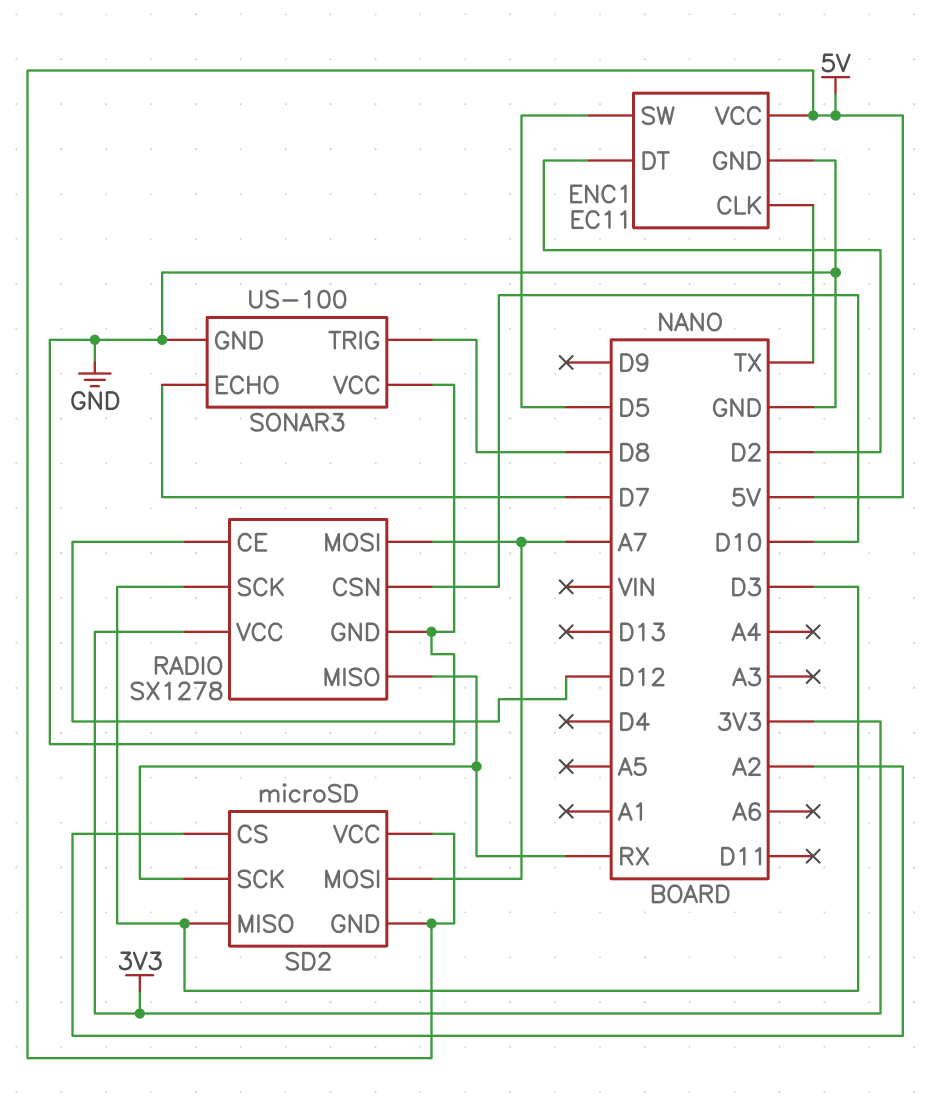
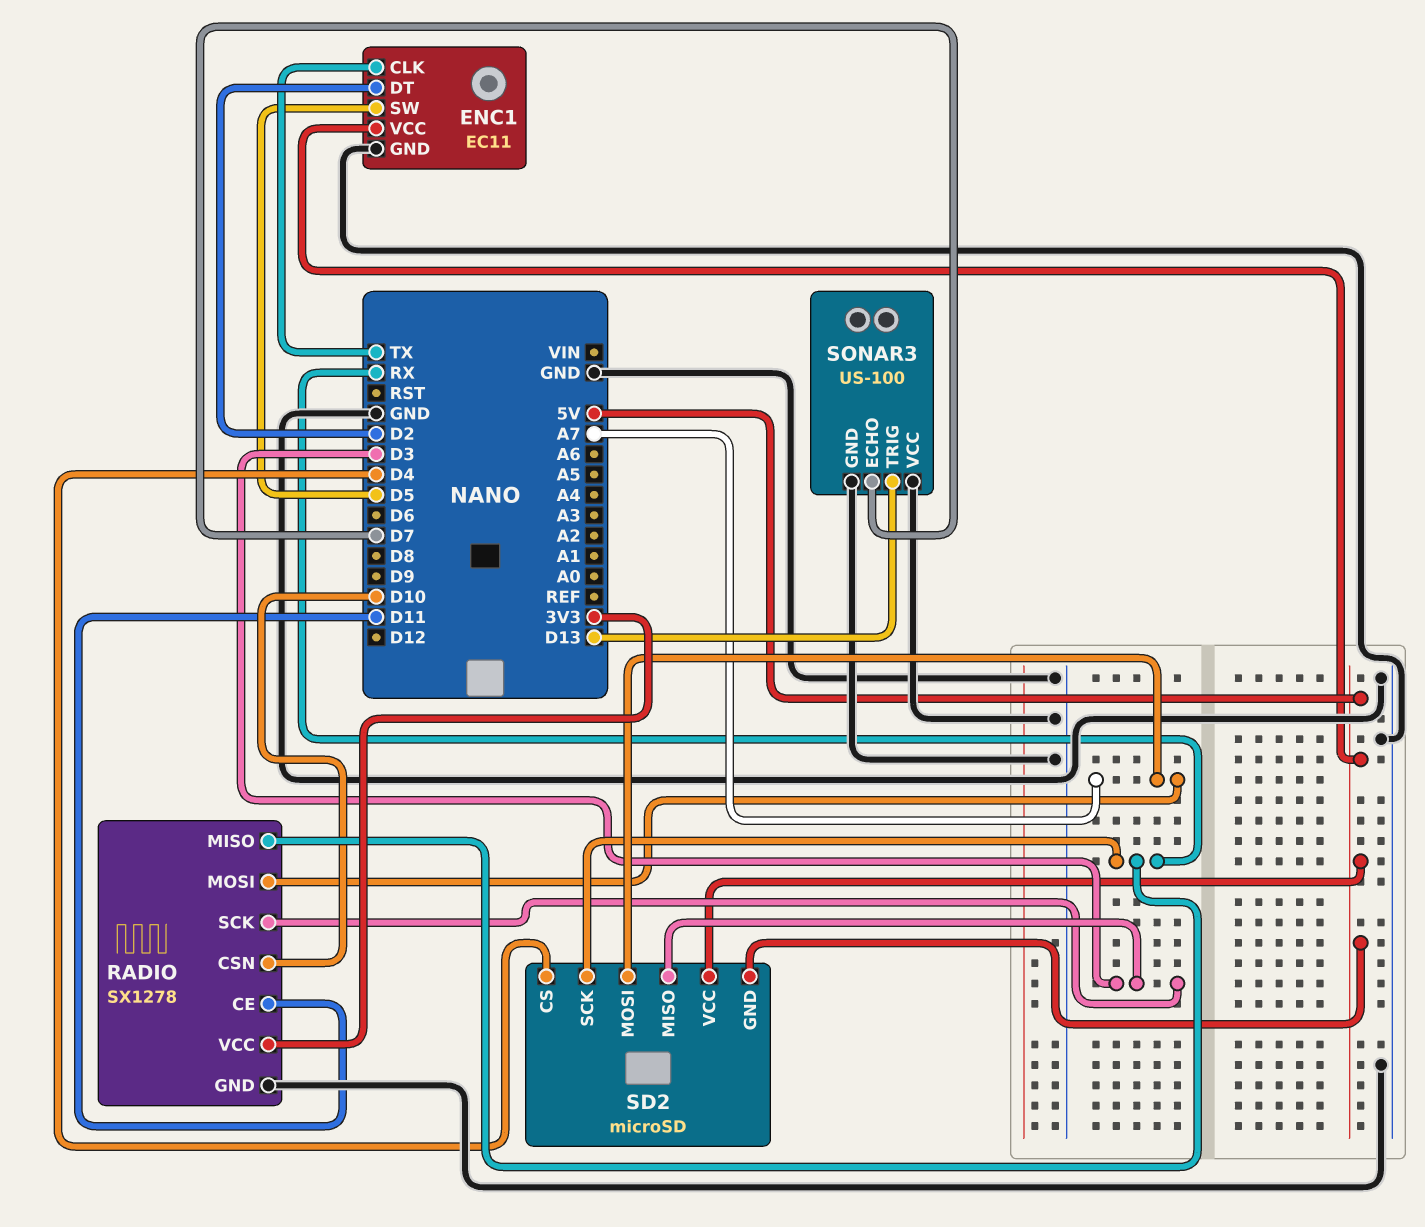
RADIO pin CE: D12 -> D11
SD2 pin CS: A2 -> D4
SONAR3 pin TRIG: D8 -> D13

